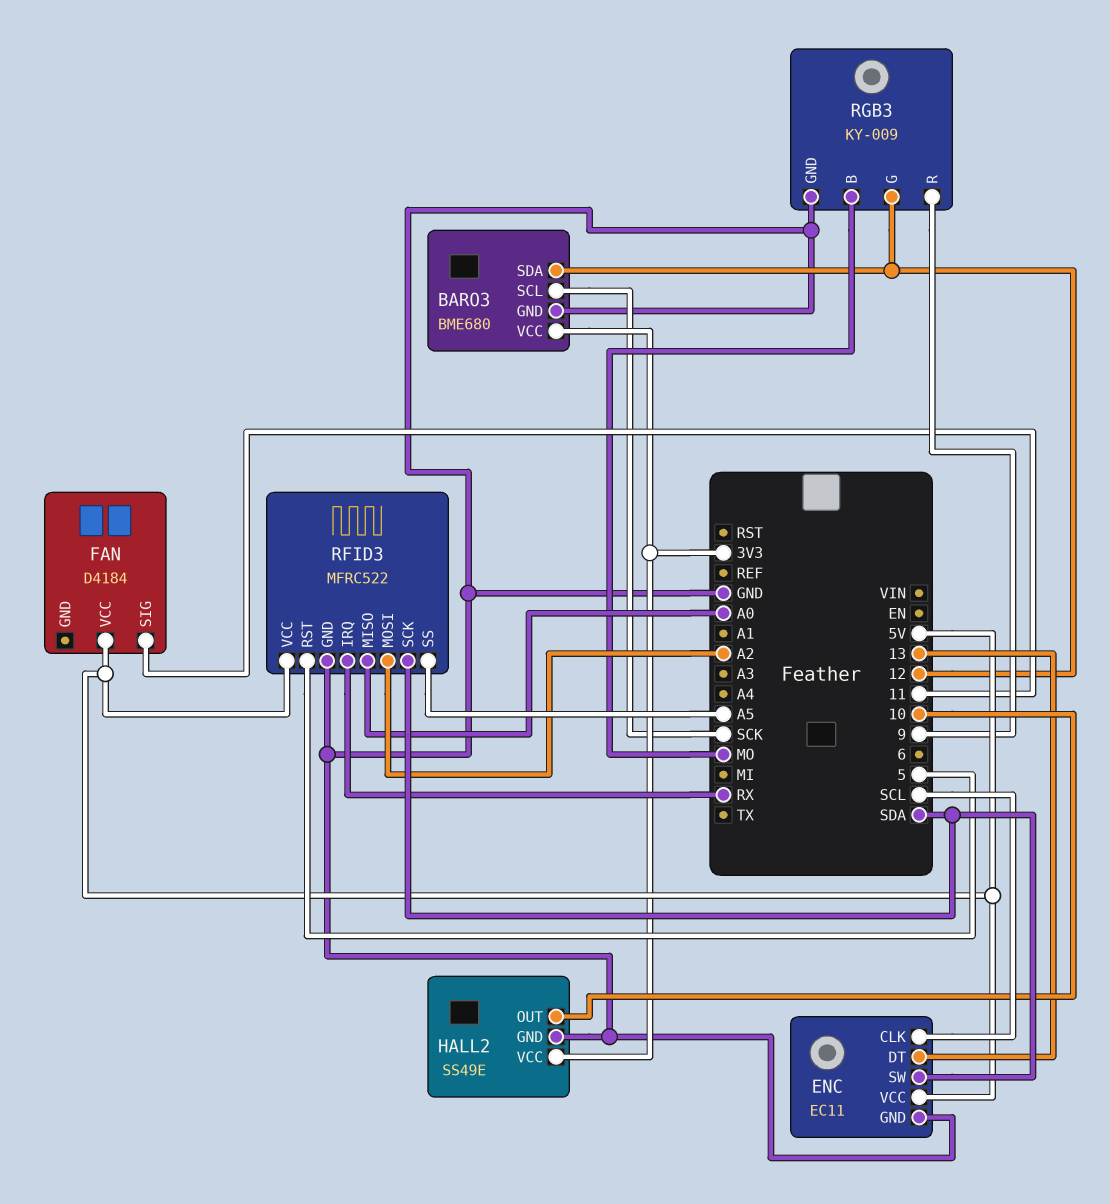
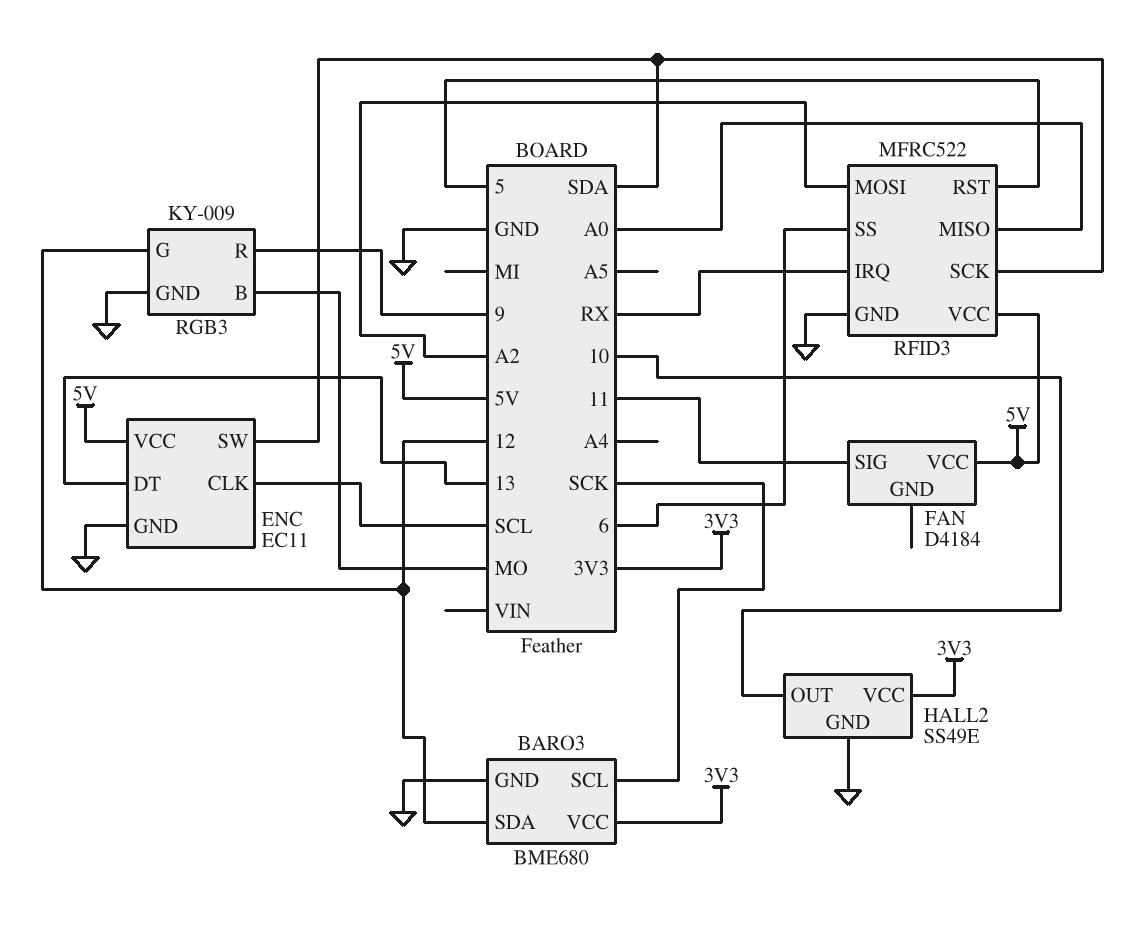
RFID3 pin SS: A5 -> 6

